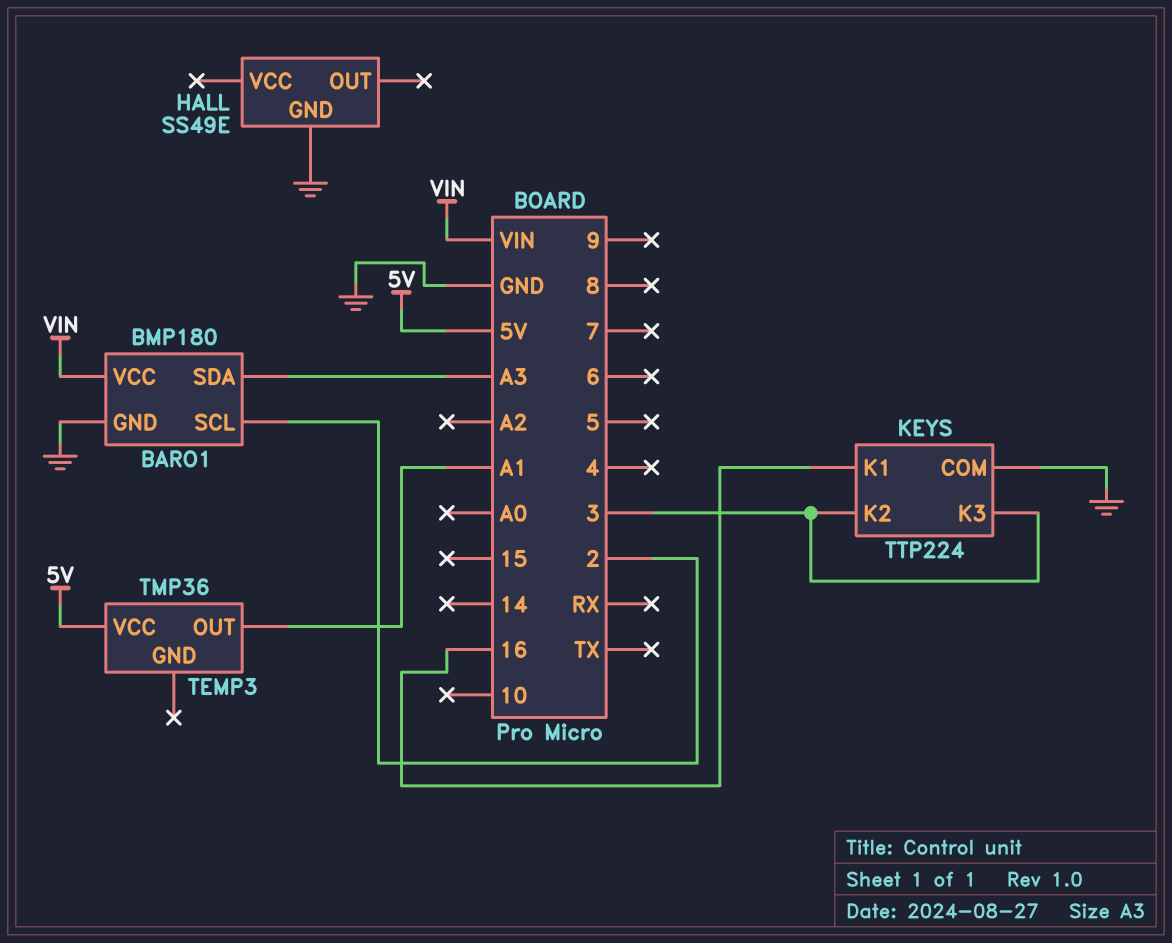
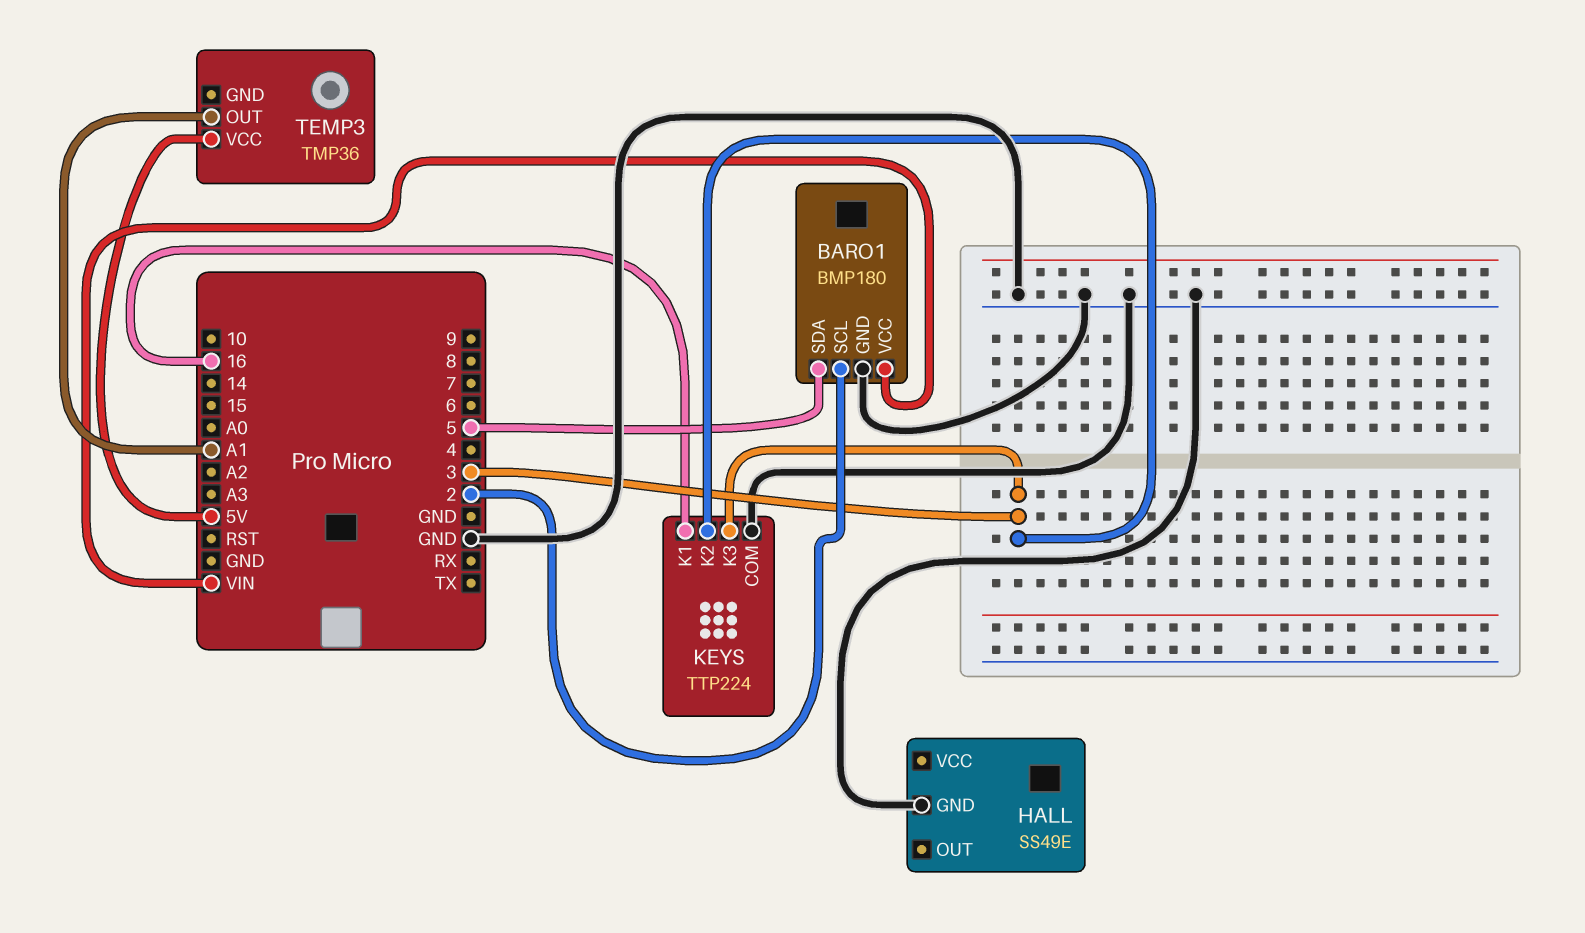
BARO1 pin SDA: A3 -> 5

